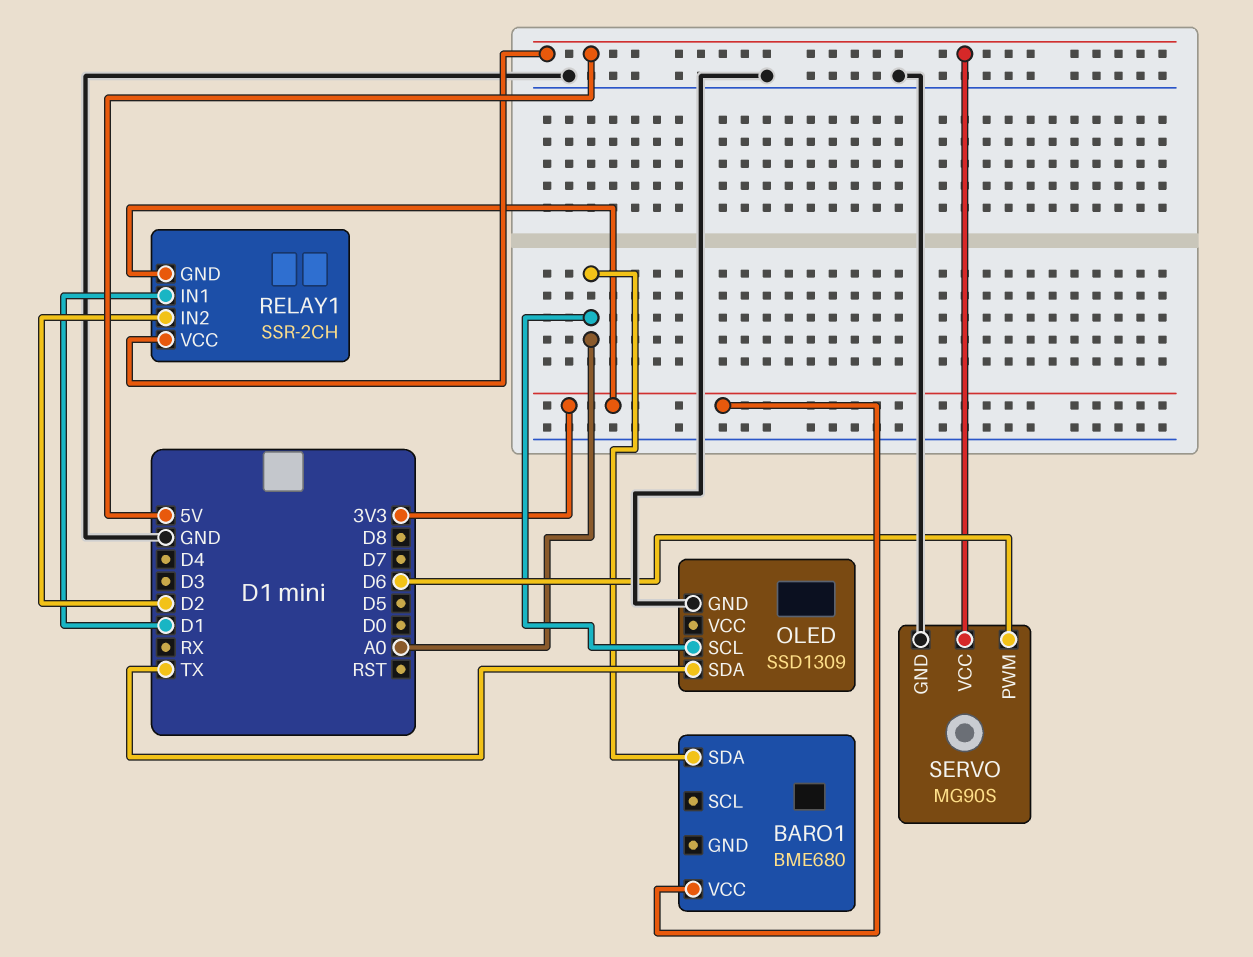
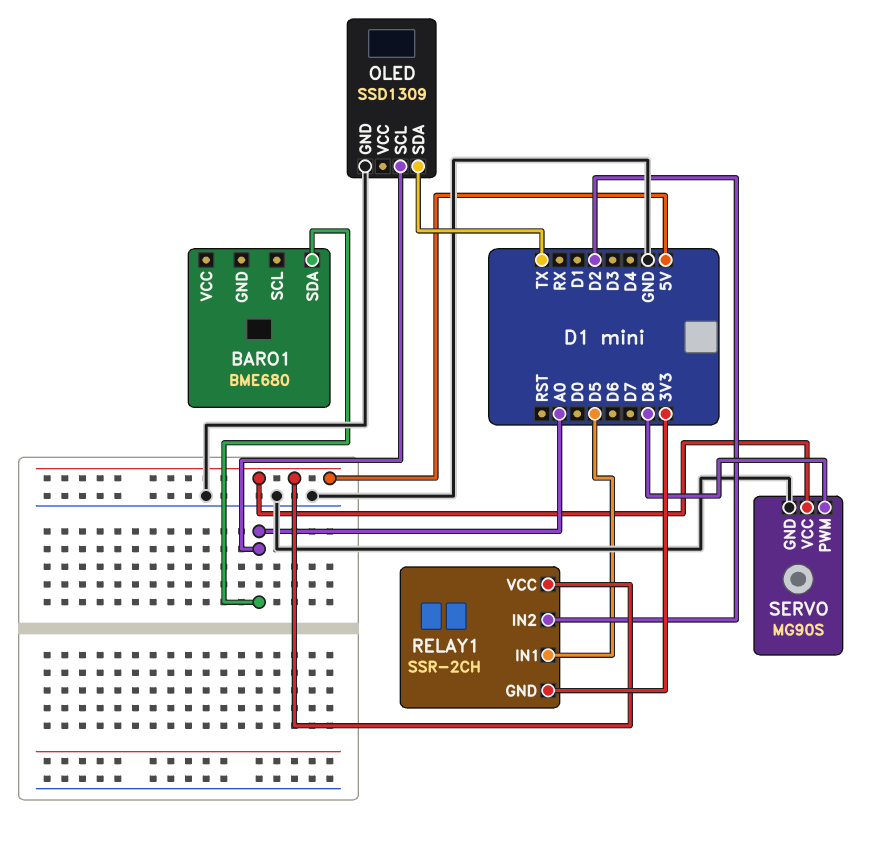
BARO1 pin VCC: 3V3 -> none
RELAY1 pin IN1: D1 -> D5
SERVO pin PWM: D6 -> D8

